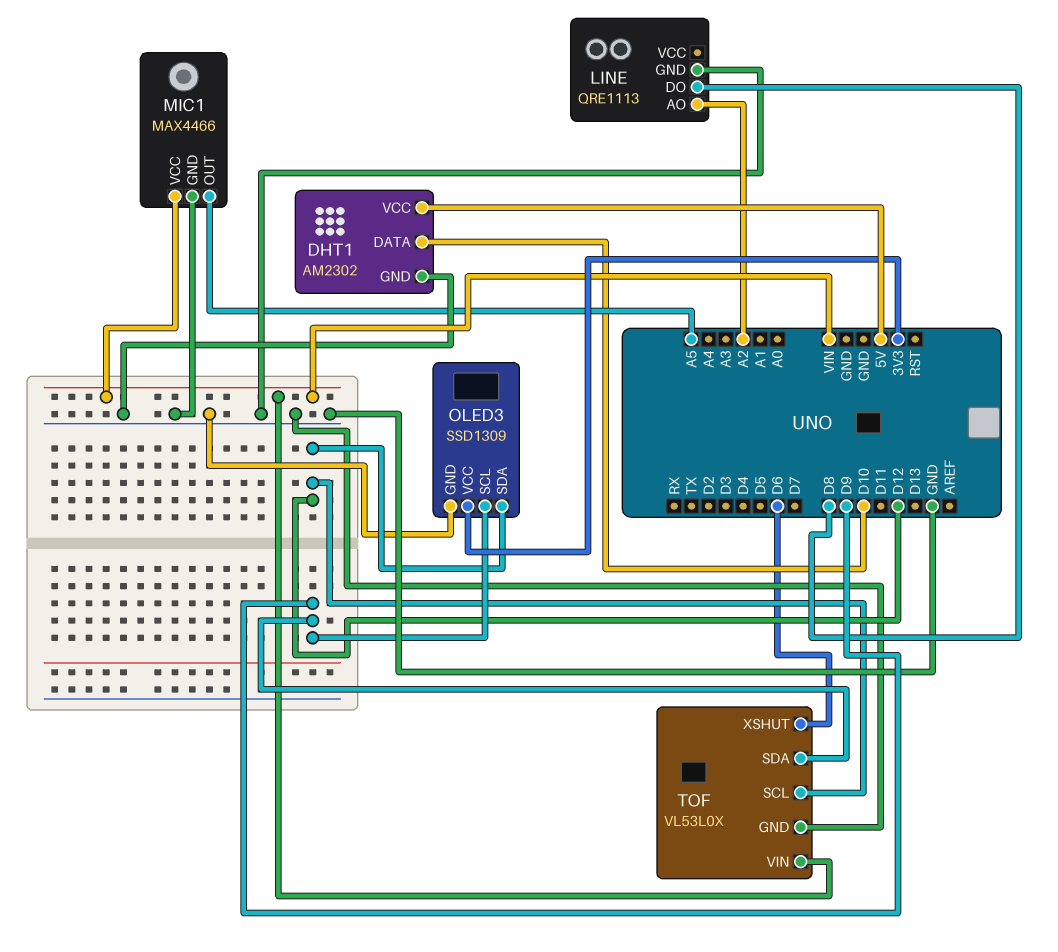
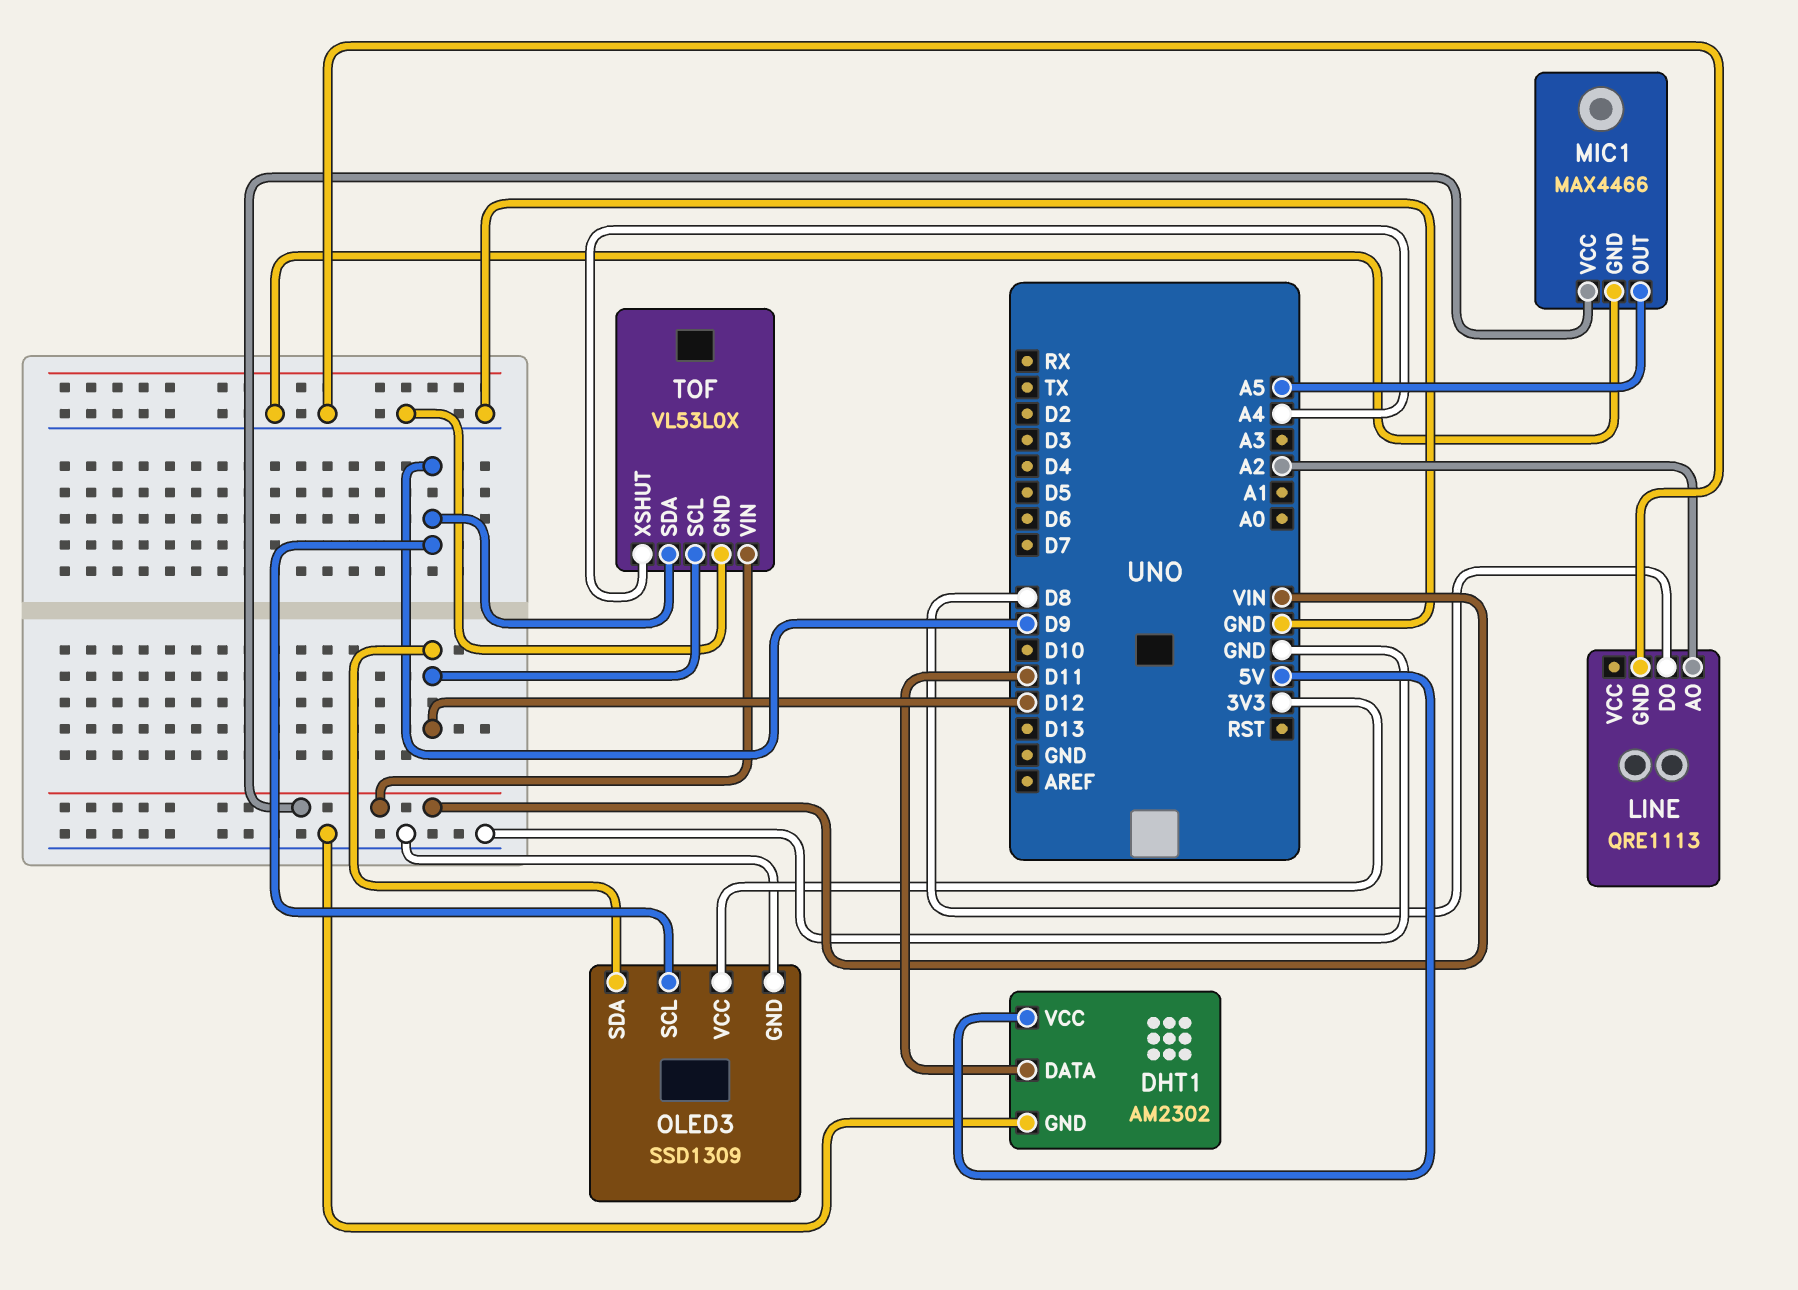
DHT1 pin DATA: D10 -> D11
TOF pin XSHUT: D6 -> A4

